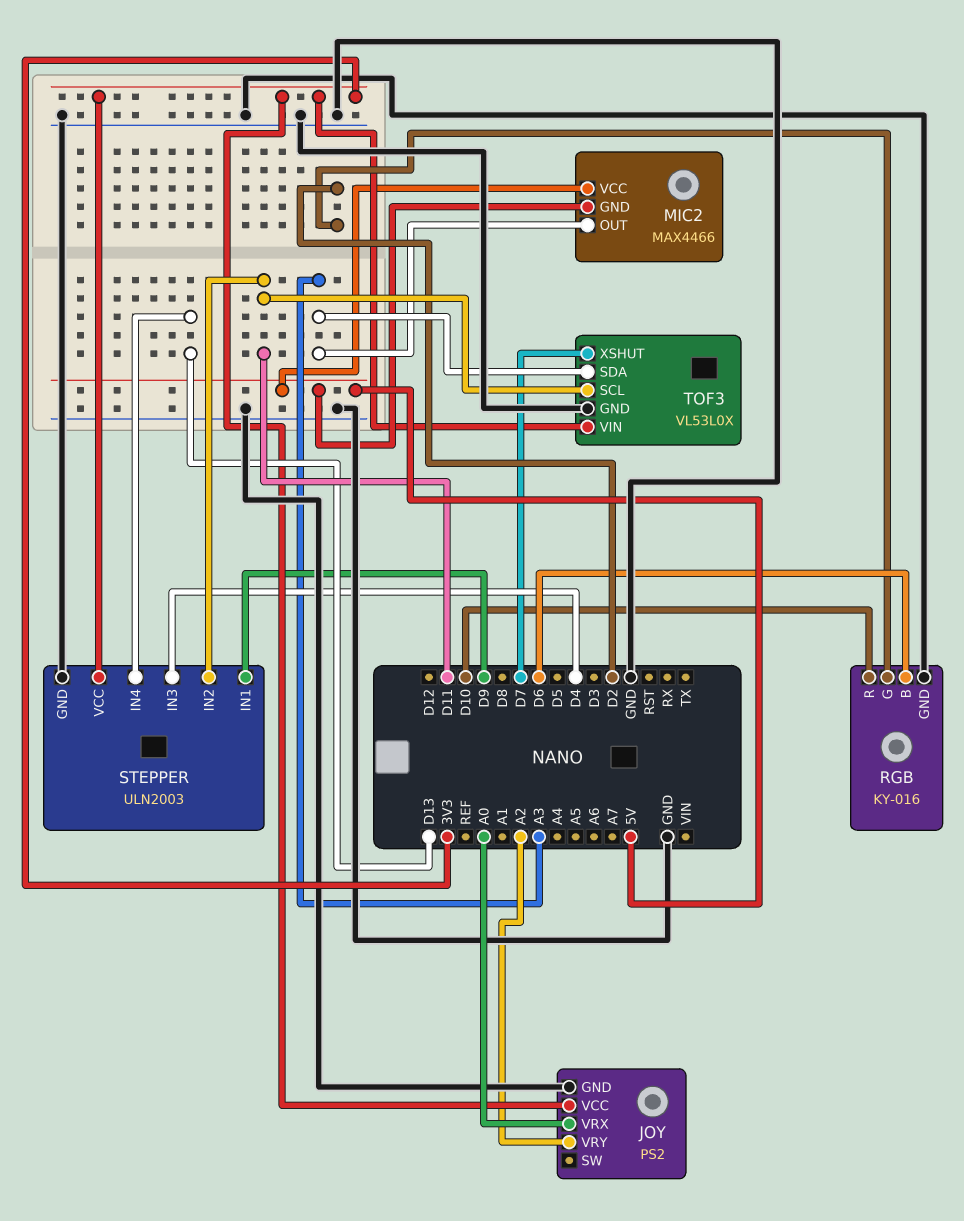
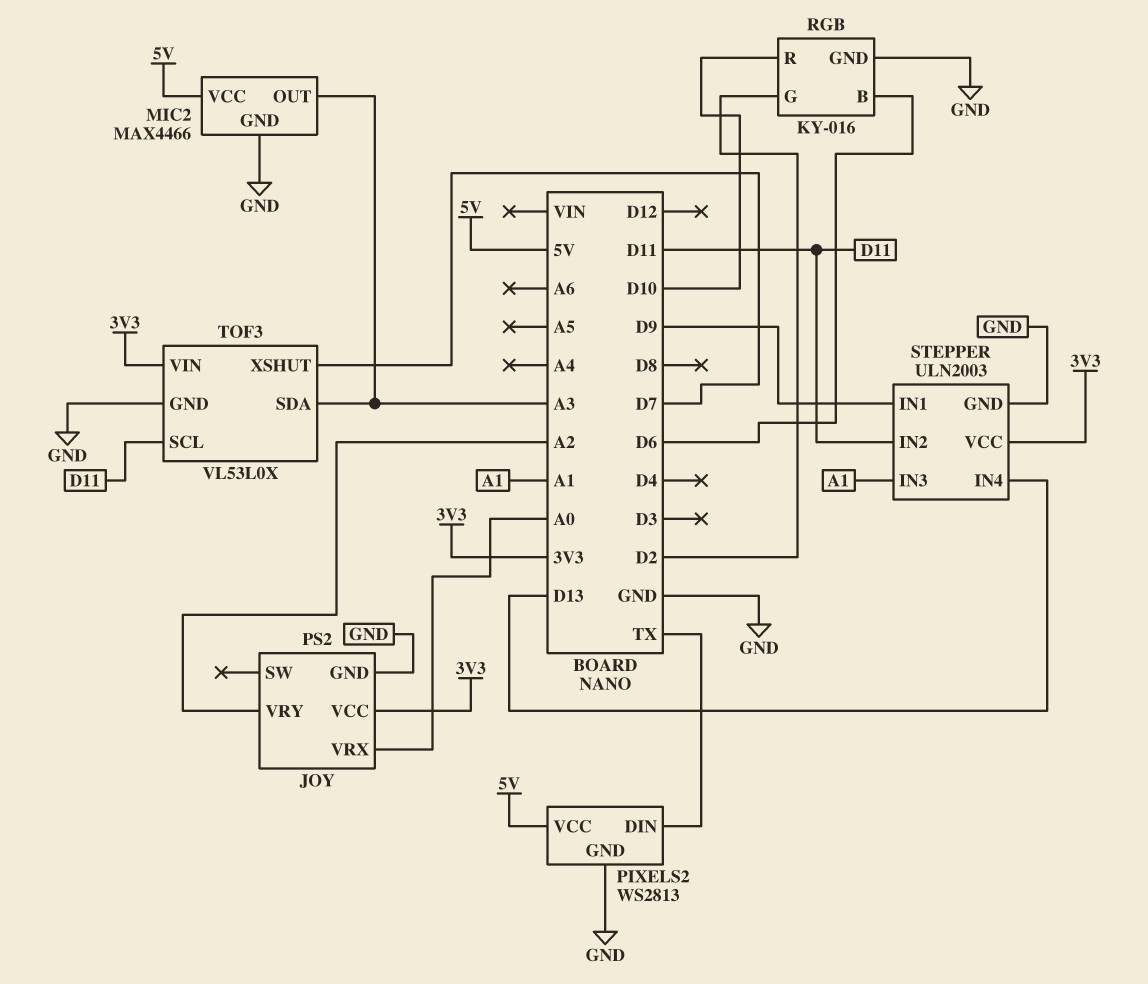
MIC2 pin GND: 5V -> GND
PIXELS2: none -> WS2813
PIXELS2 pin DIN: none -> TX
PIXELS2 pin GND: none -> GND
PIXELS2 pin VCC: none -> 5V
STEPPER pin IN3: D4 -> A1

